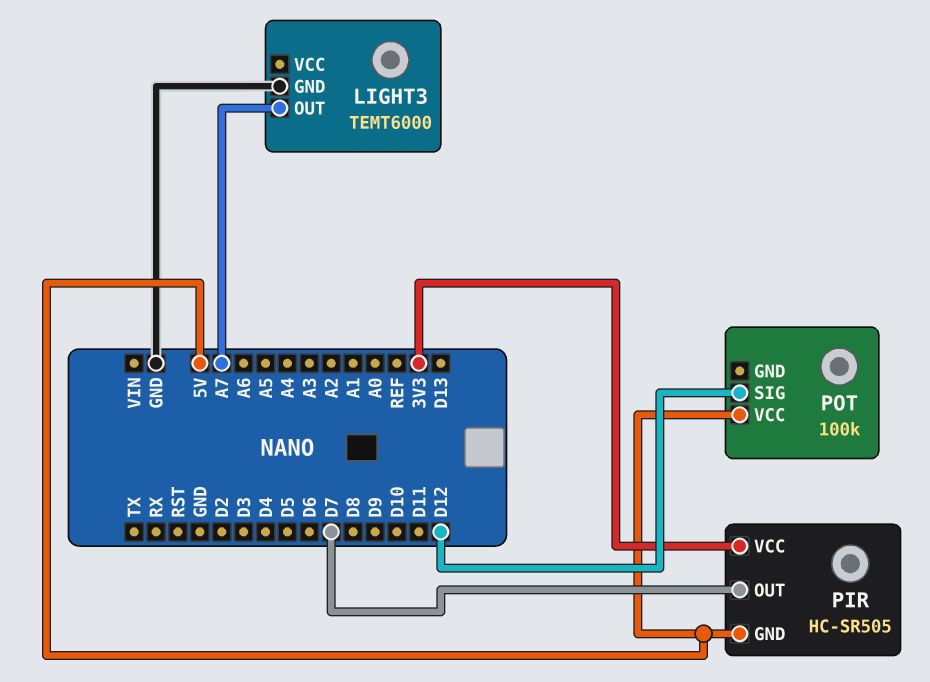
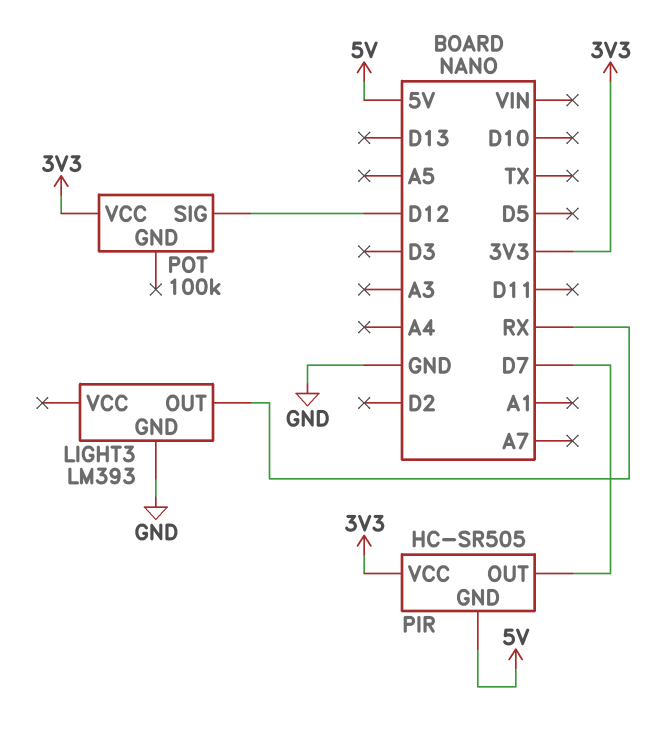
LIGHT3: TEMT6000 -> LM393
LIGHT3 pin OUT: A7 -> RX
POT pin VCC: 5V -> 3V3

